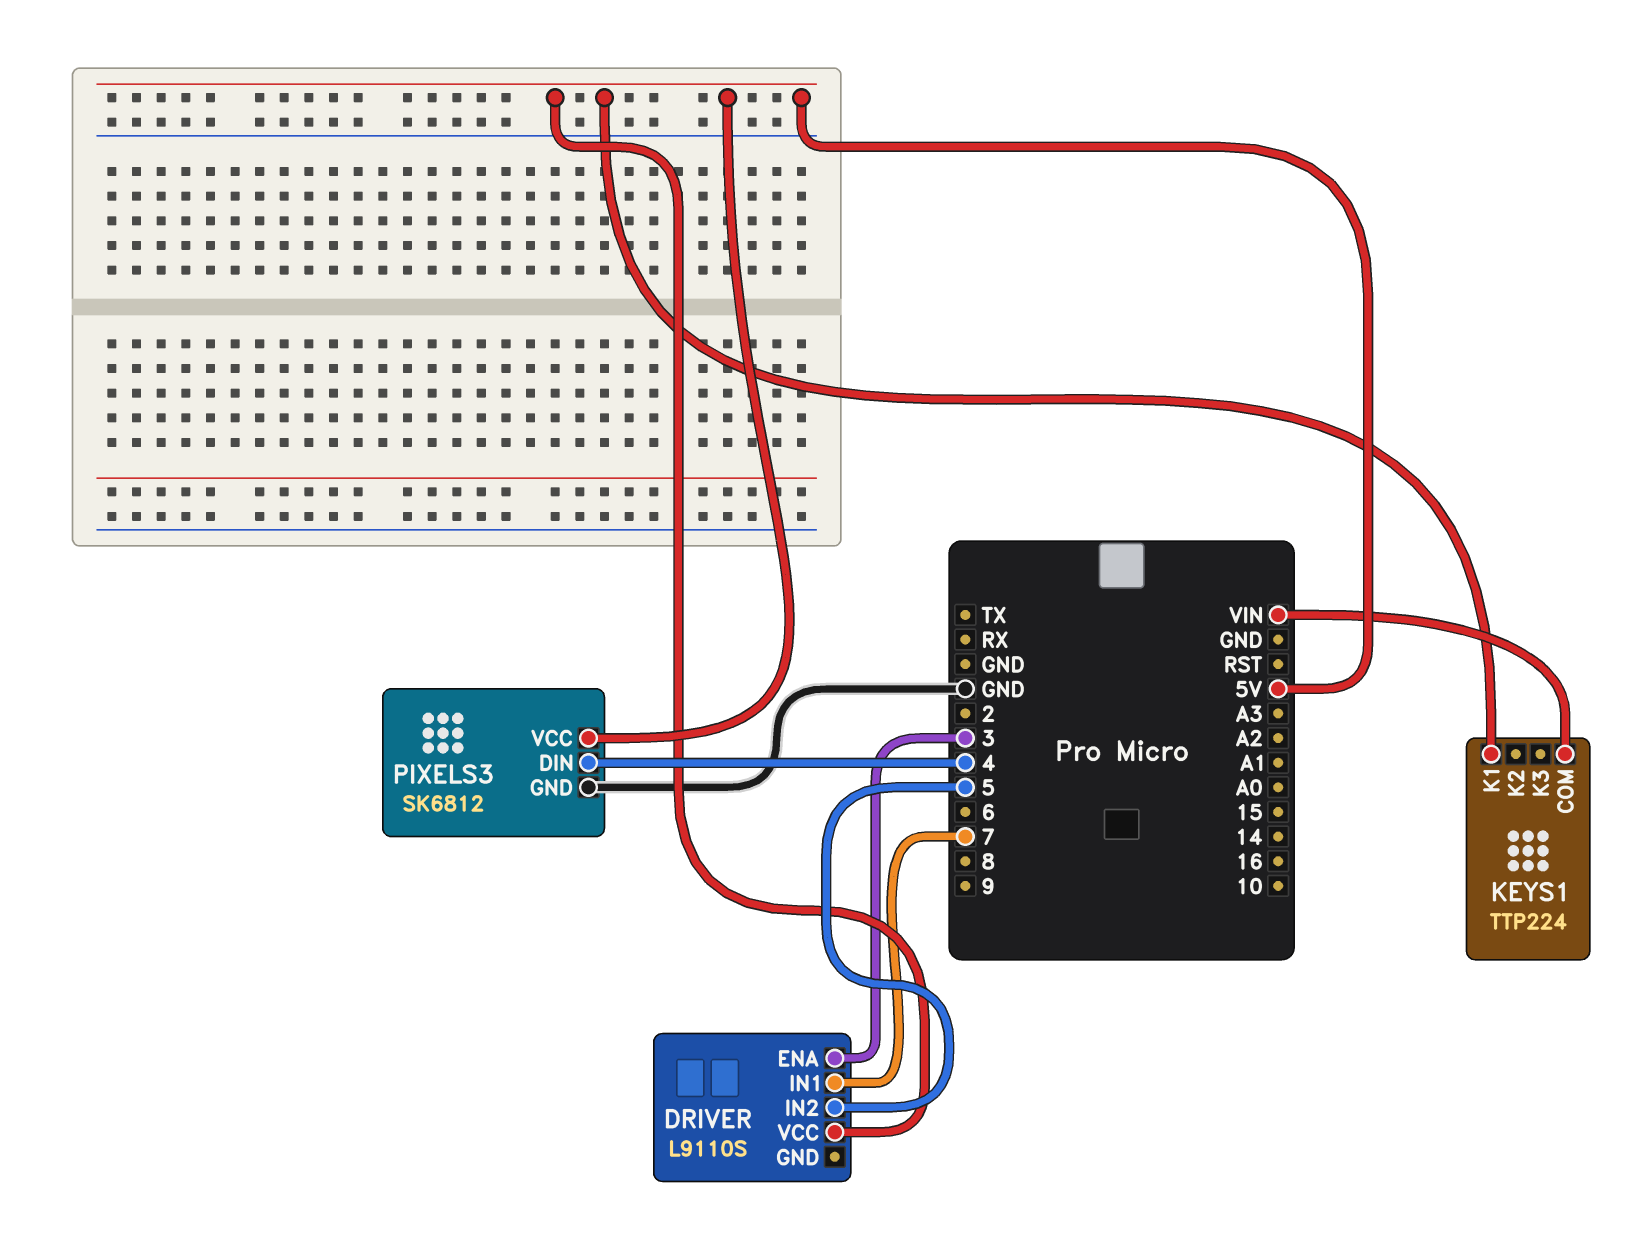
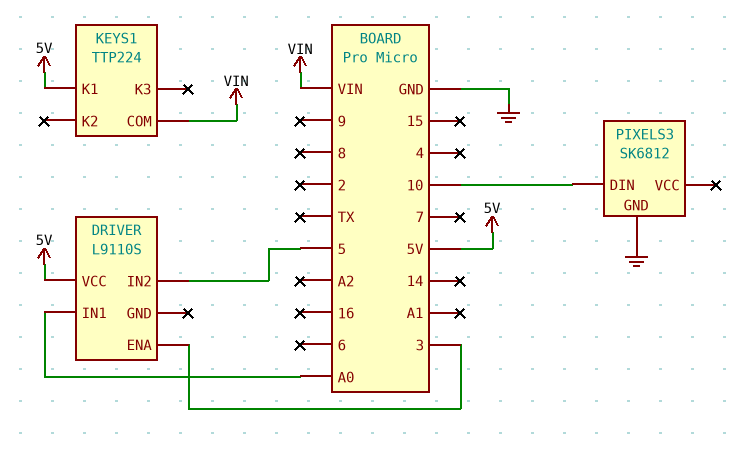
DRIVER pin IN1: 7 -> A0
PIXELS3 pin DIN: 4 -> 10
PIXELS3 pin VCC: 5V -> none

